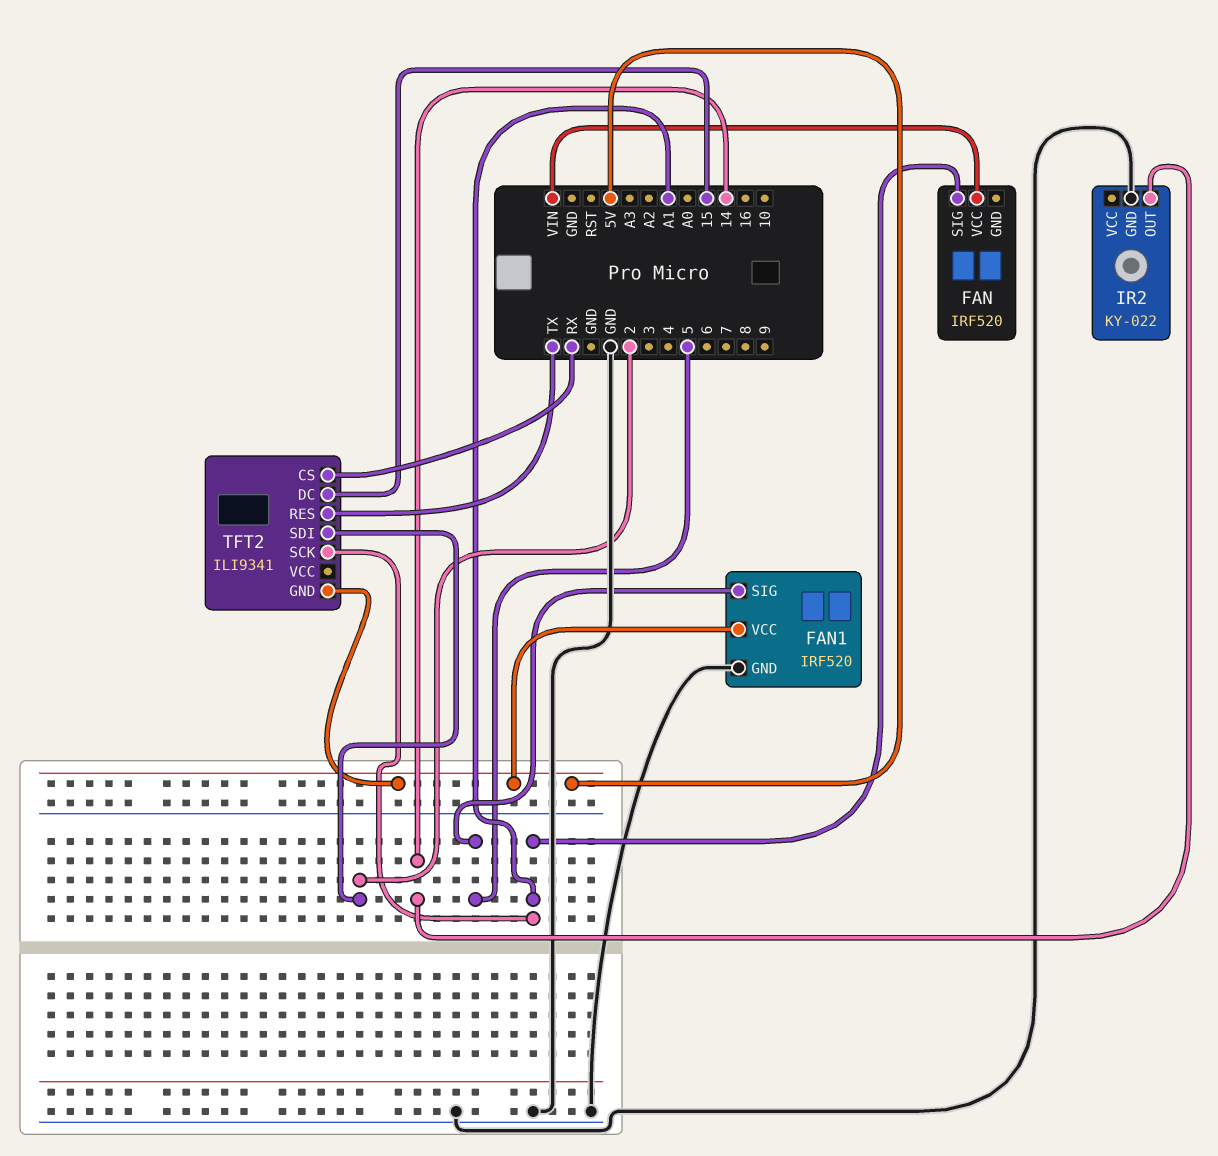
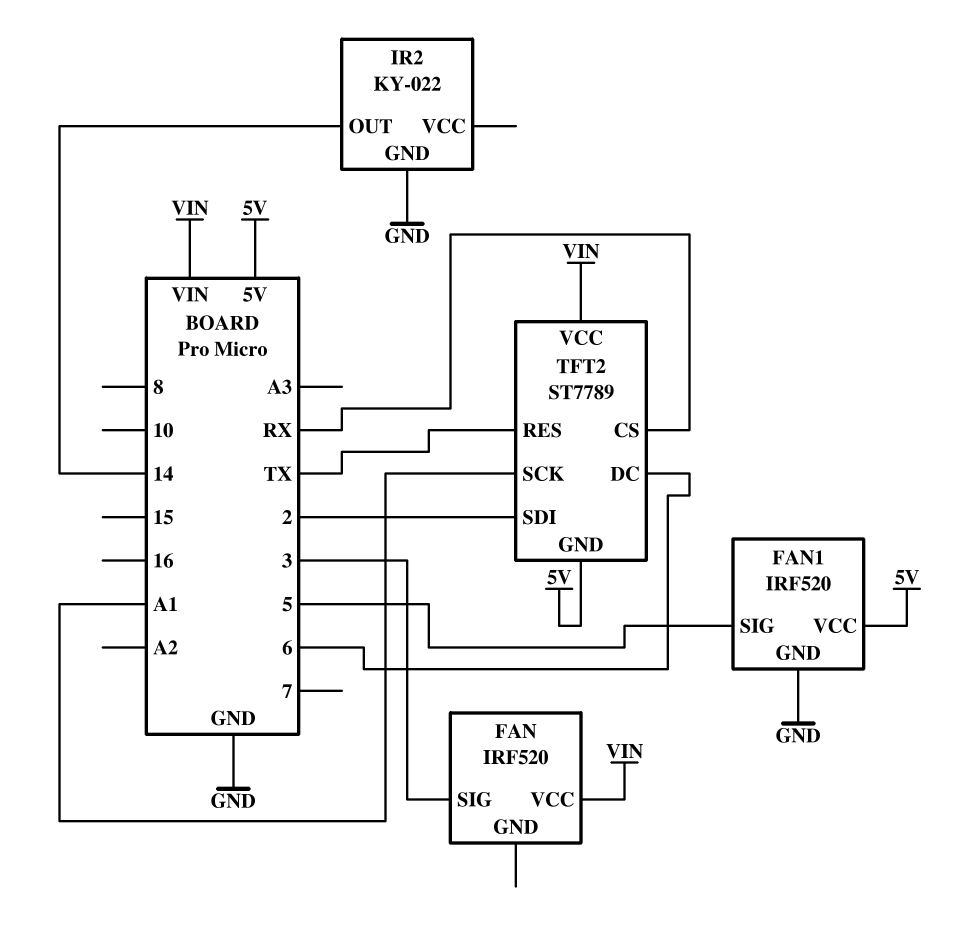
FAN pin SIG: A1 -> 3
TFT2: ILI9341 -> ST7789
TFT2 pin DC: 15 -> 6
TFT2 pin VCC: none -> VIN

